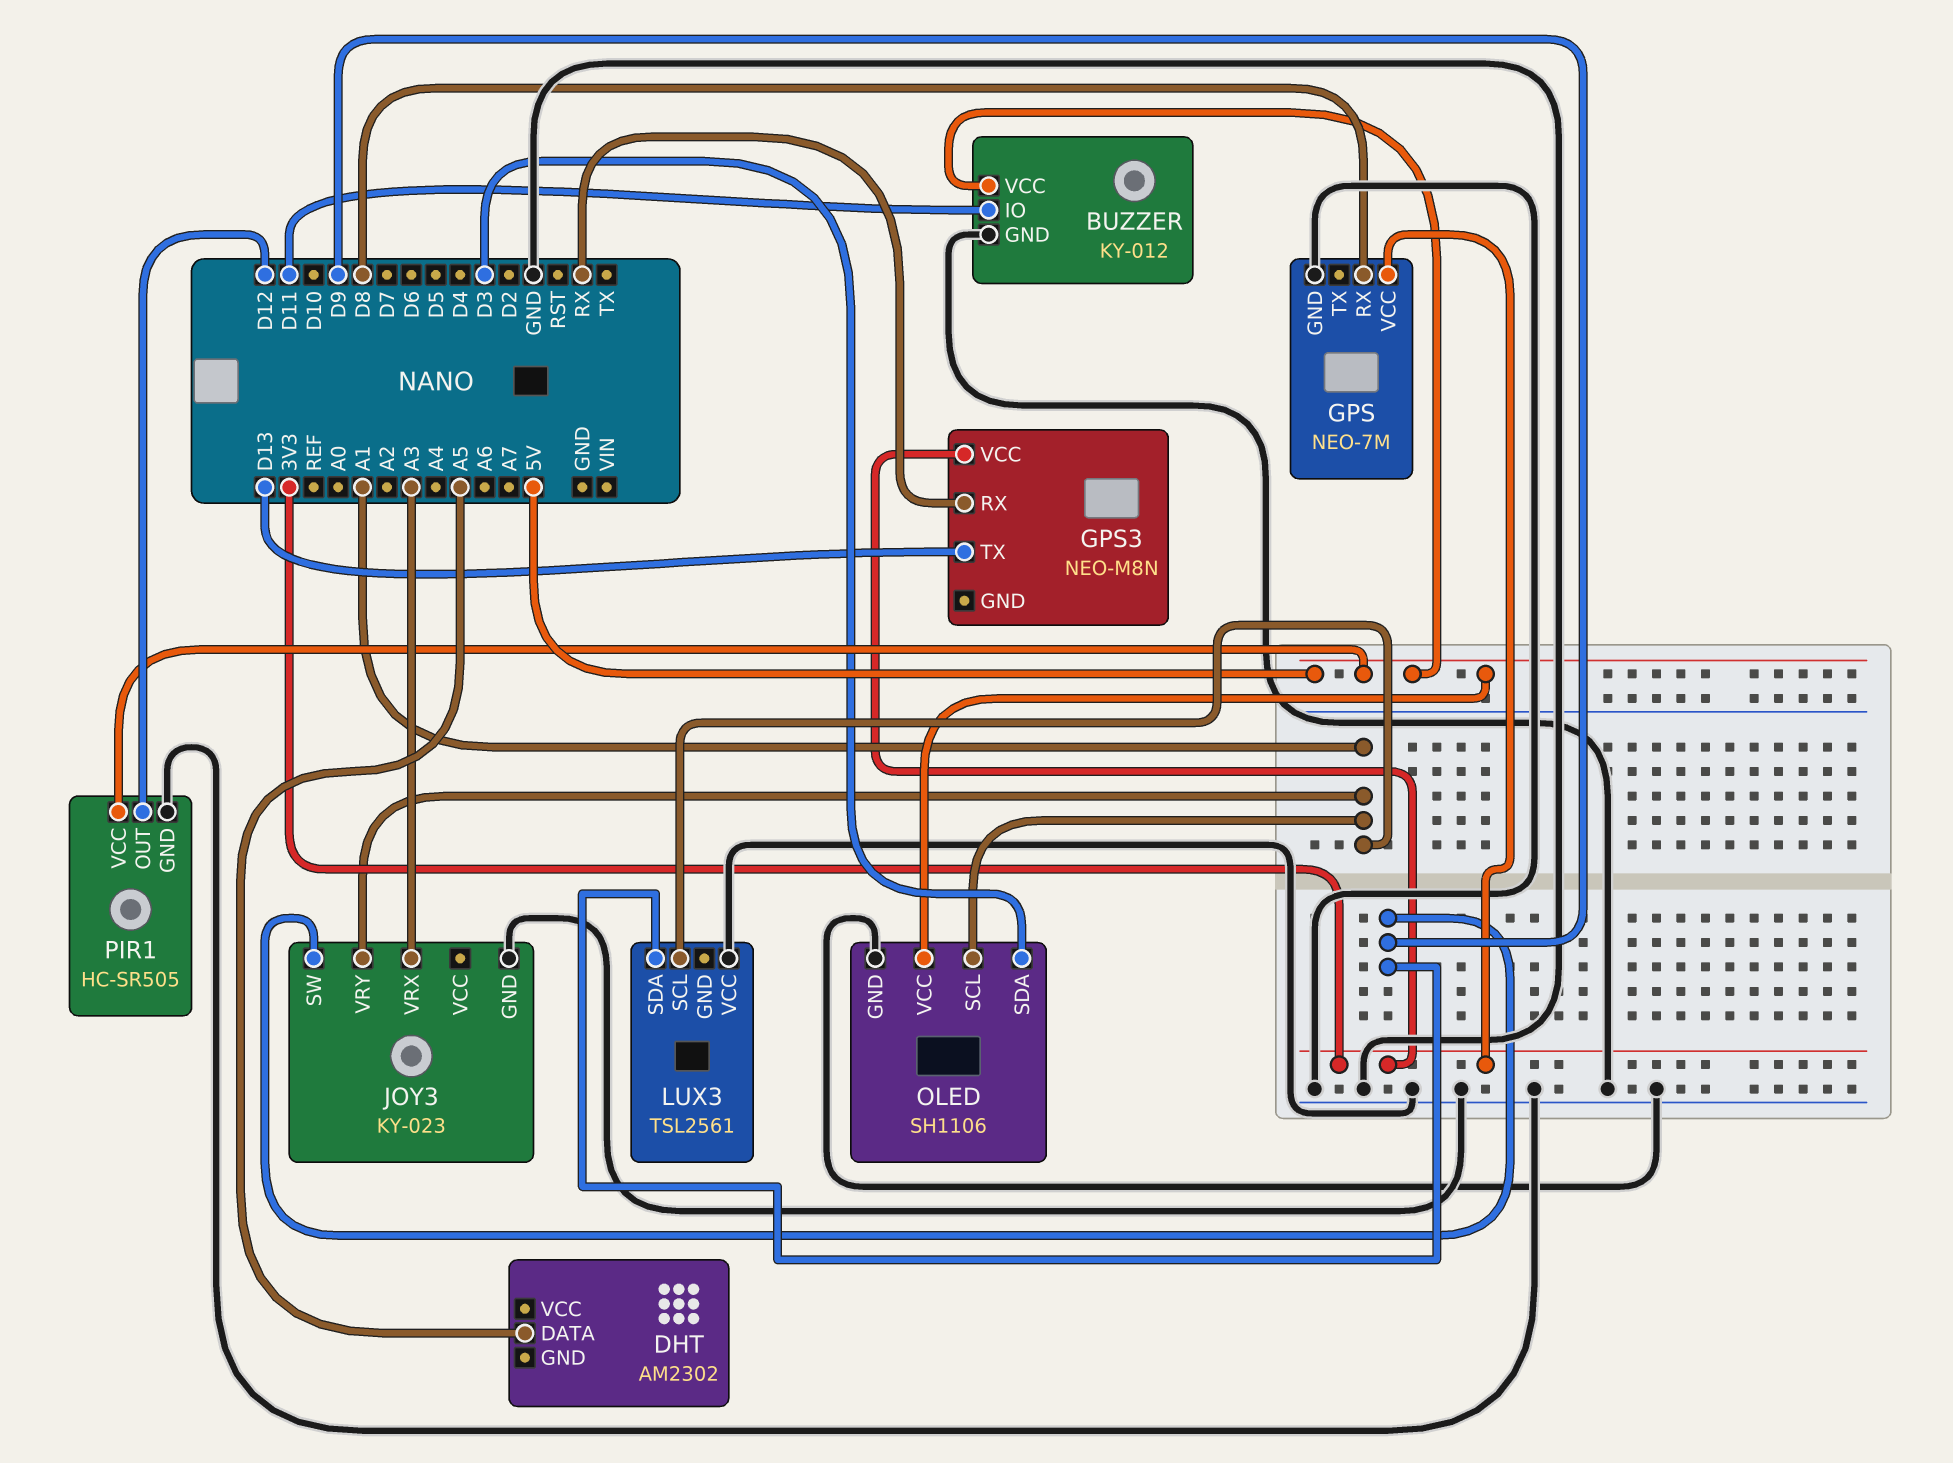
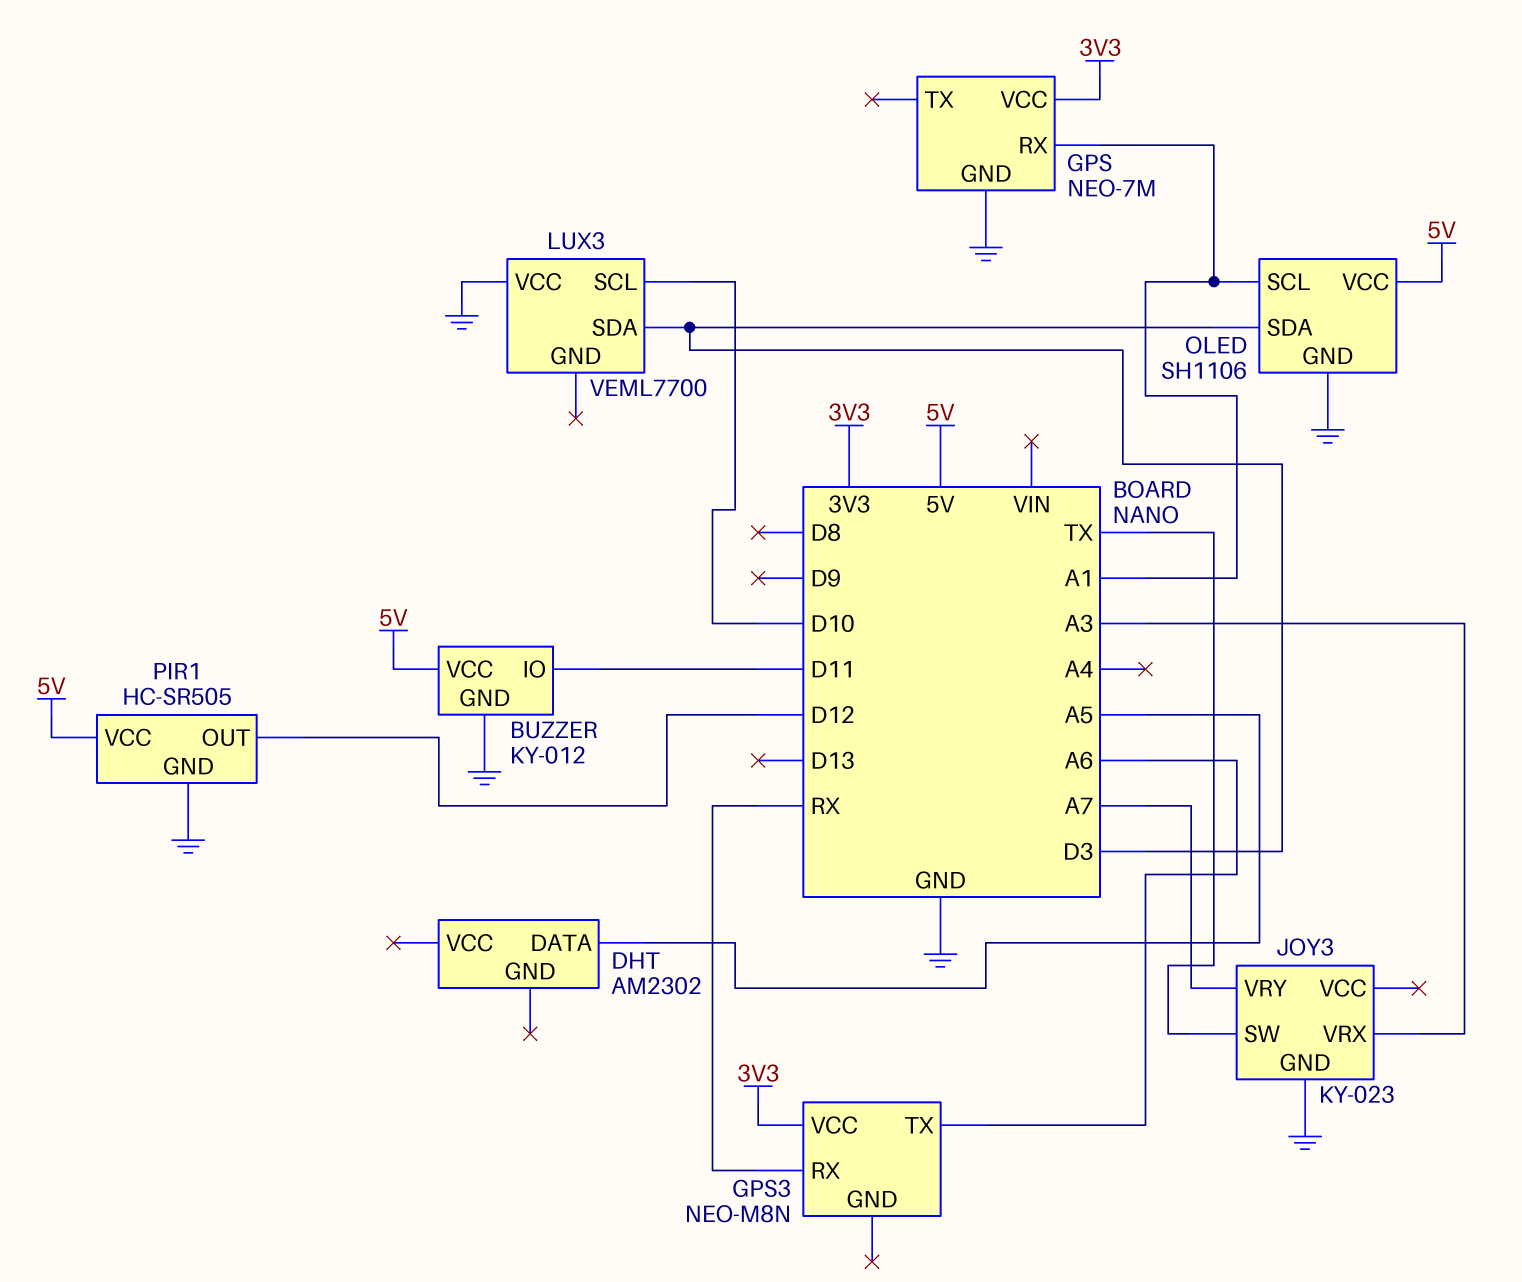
GPS pin RX: D8 -> A1
GPS3 pin TX: D13 -> A6
JOY3 pin SW: D9 -> TX
JOY3 pin VRY: A1 -> A7
LUX3: TSL2561 -> VEML7700
LUX3 pin SCL: A1 -> D10
LUX3 pin SDA: D9 -> D3

